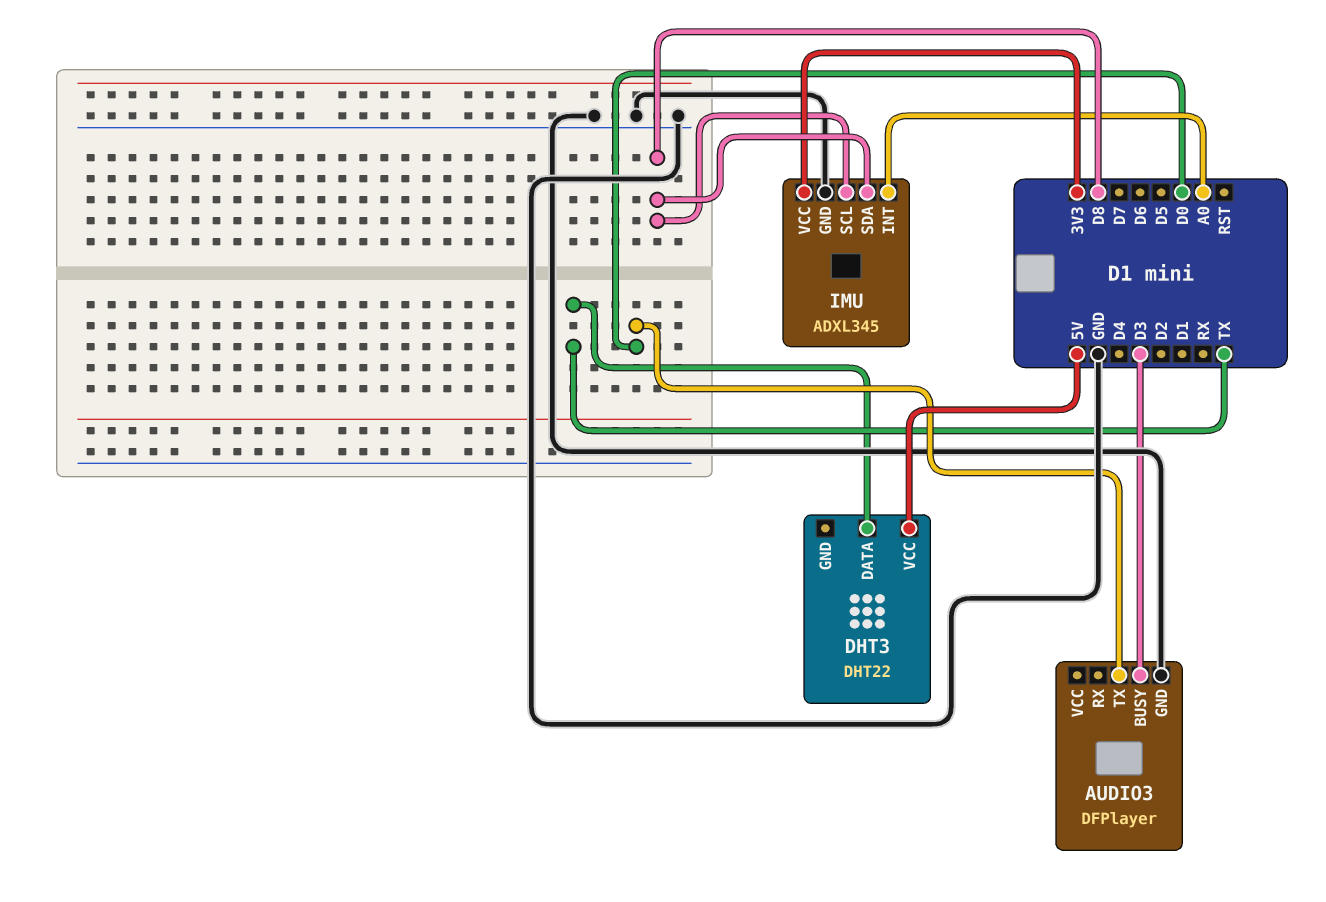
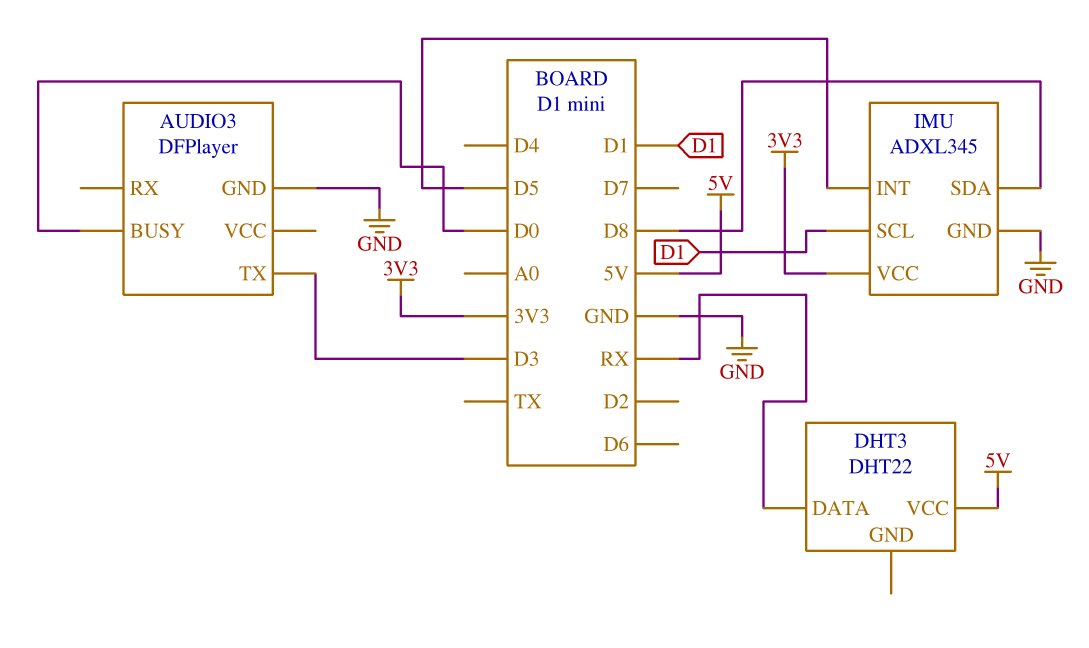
AUDIO3 pin BUSY: D3 -> D0
AUDIO3 pin TX: D0 -> D3
DHT3 pin DATA: TX -> RX
IMU pin INT: A0 -> D5
IMU pin SCL: D8 -> D1

